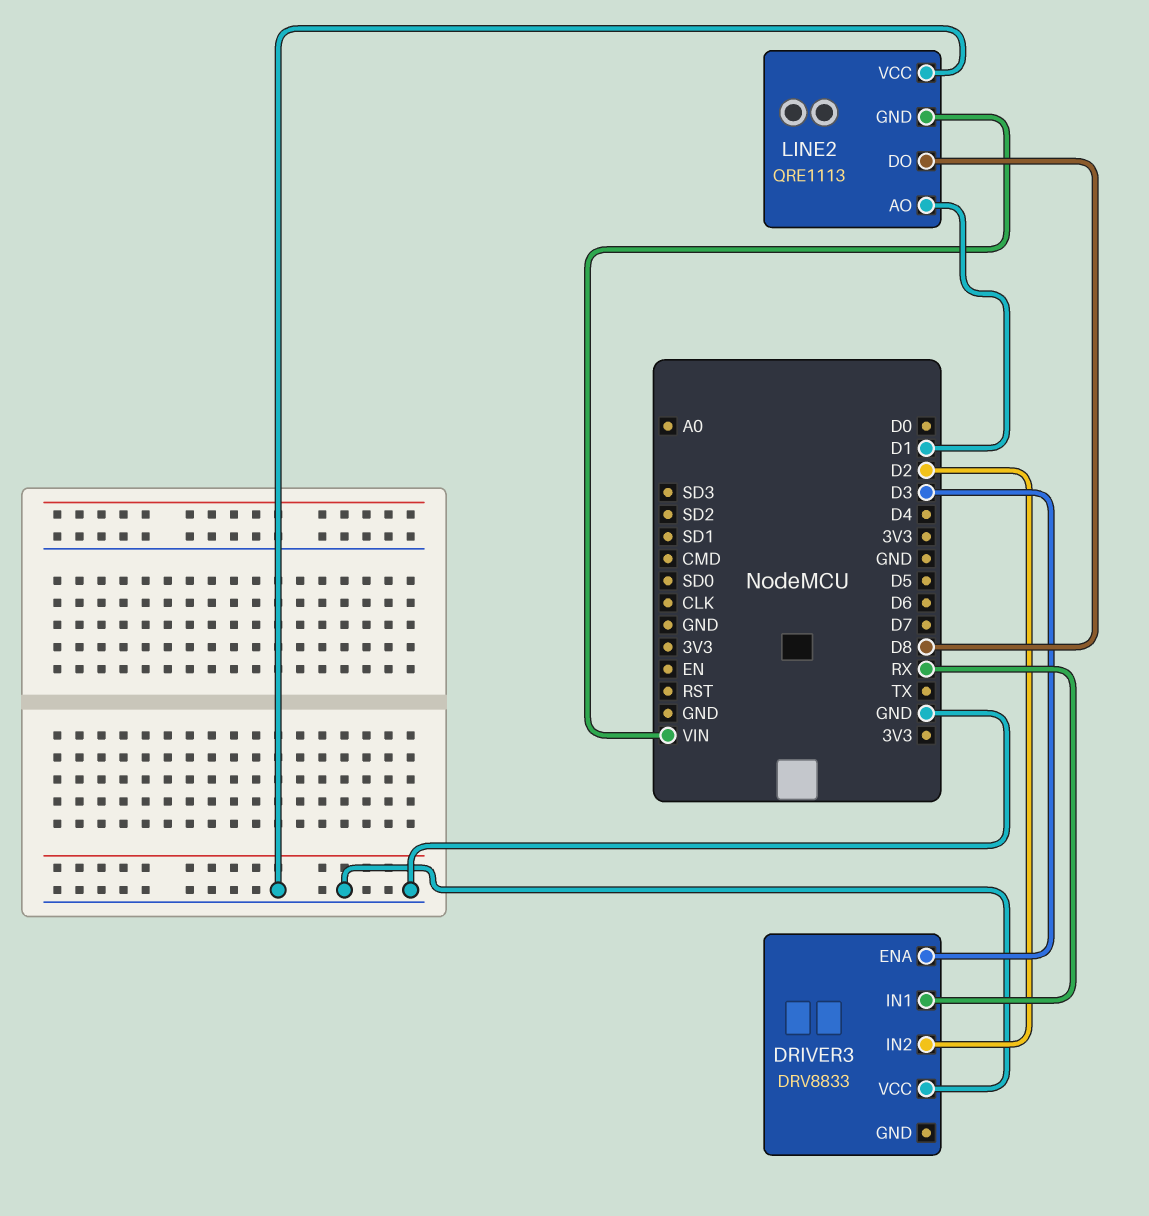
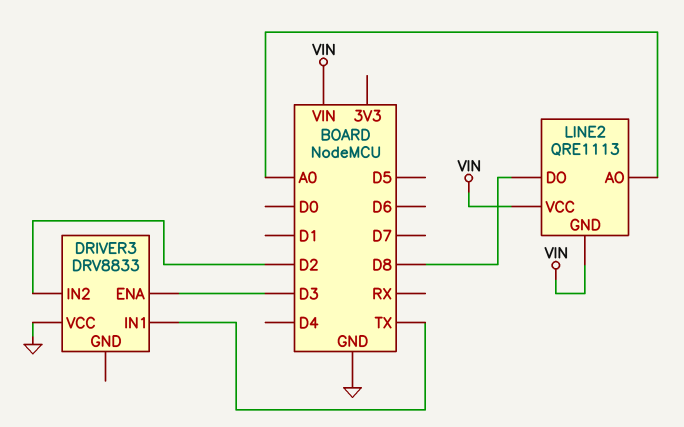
DRIVER3 pin IN1: RX -> TX
LINE2 pin AO: D1 -> A0
LINE2 pin VCC: GND -> VIN

